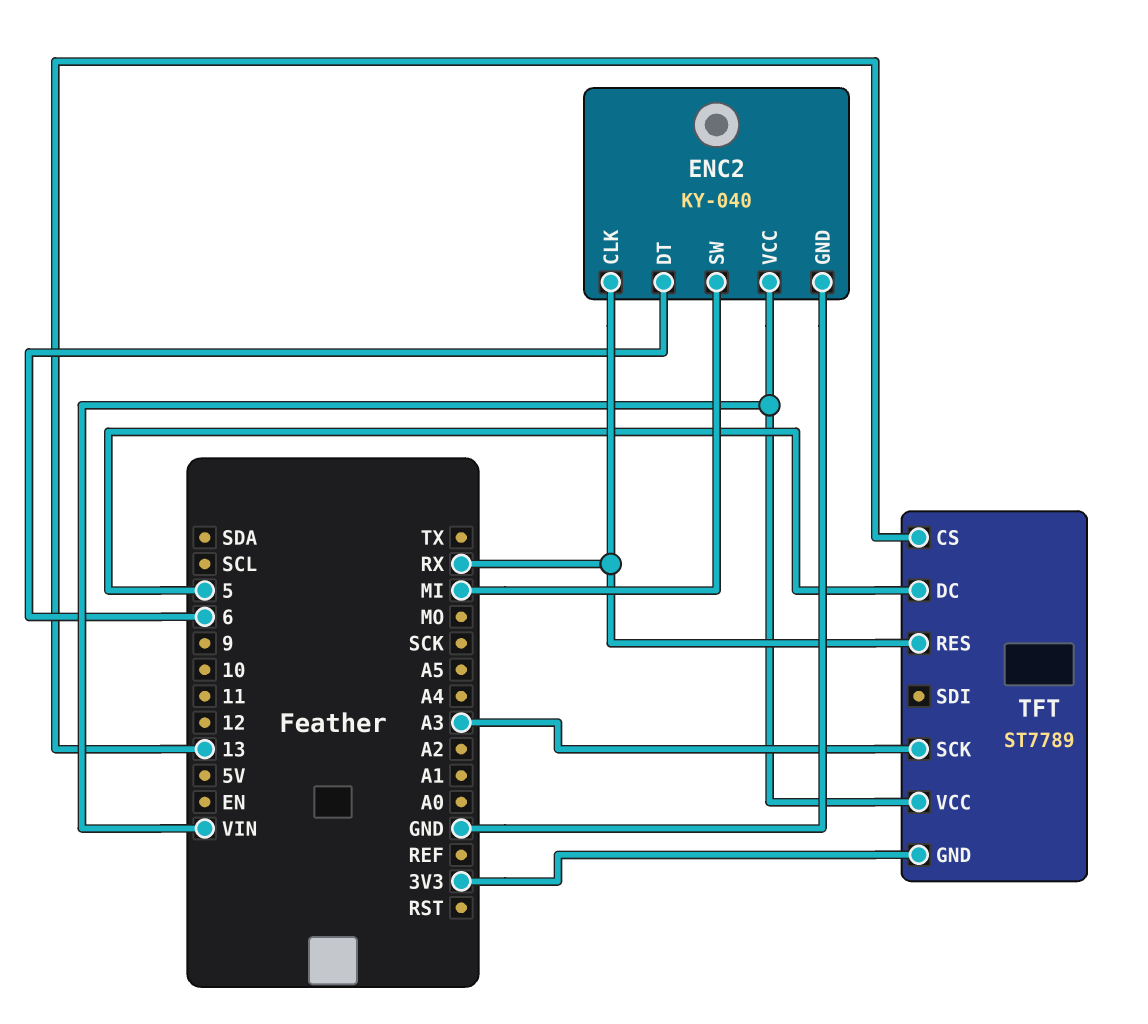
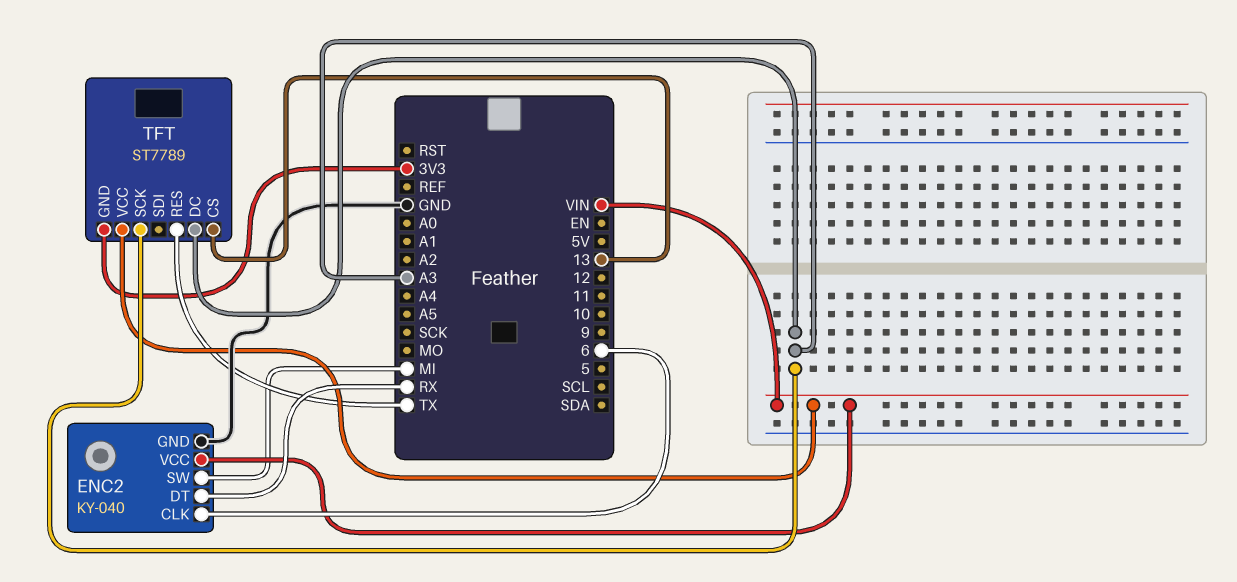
ENC2 pin CLK: RX -> 6
ENC2 pin DT: 6 -> RX
TFT pin DC: 5 -> A3
TFT pin RES: RX -> TX

